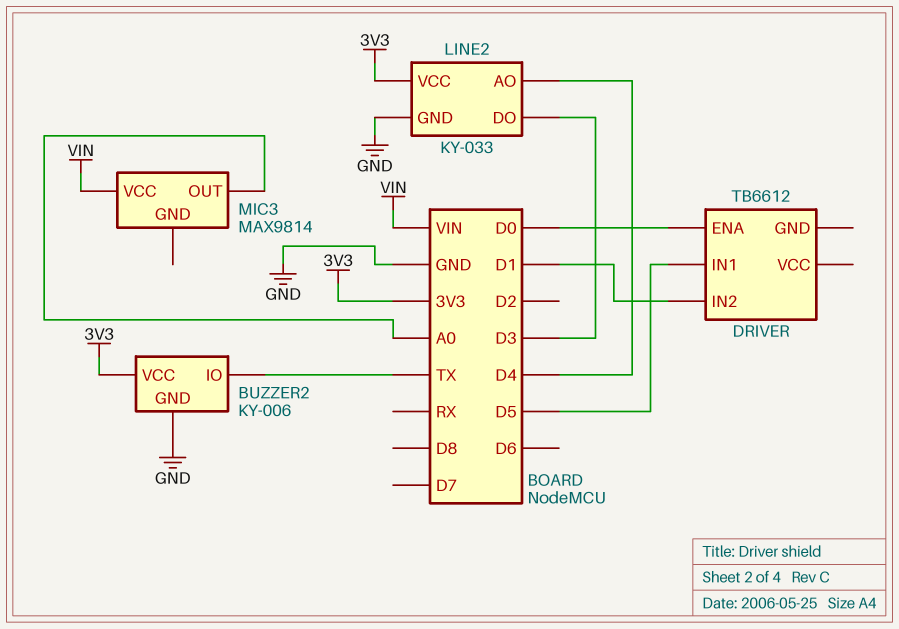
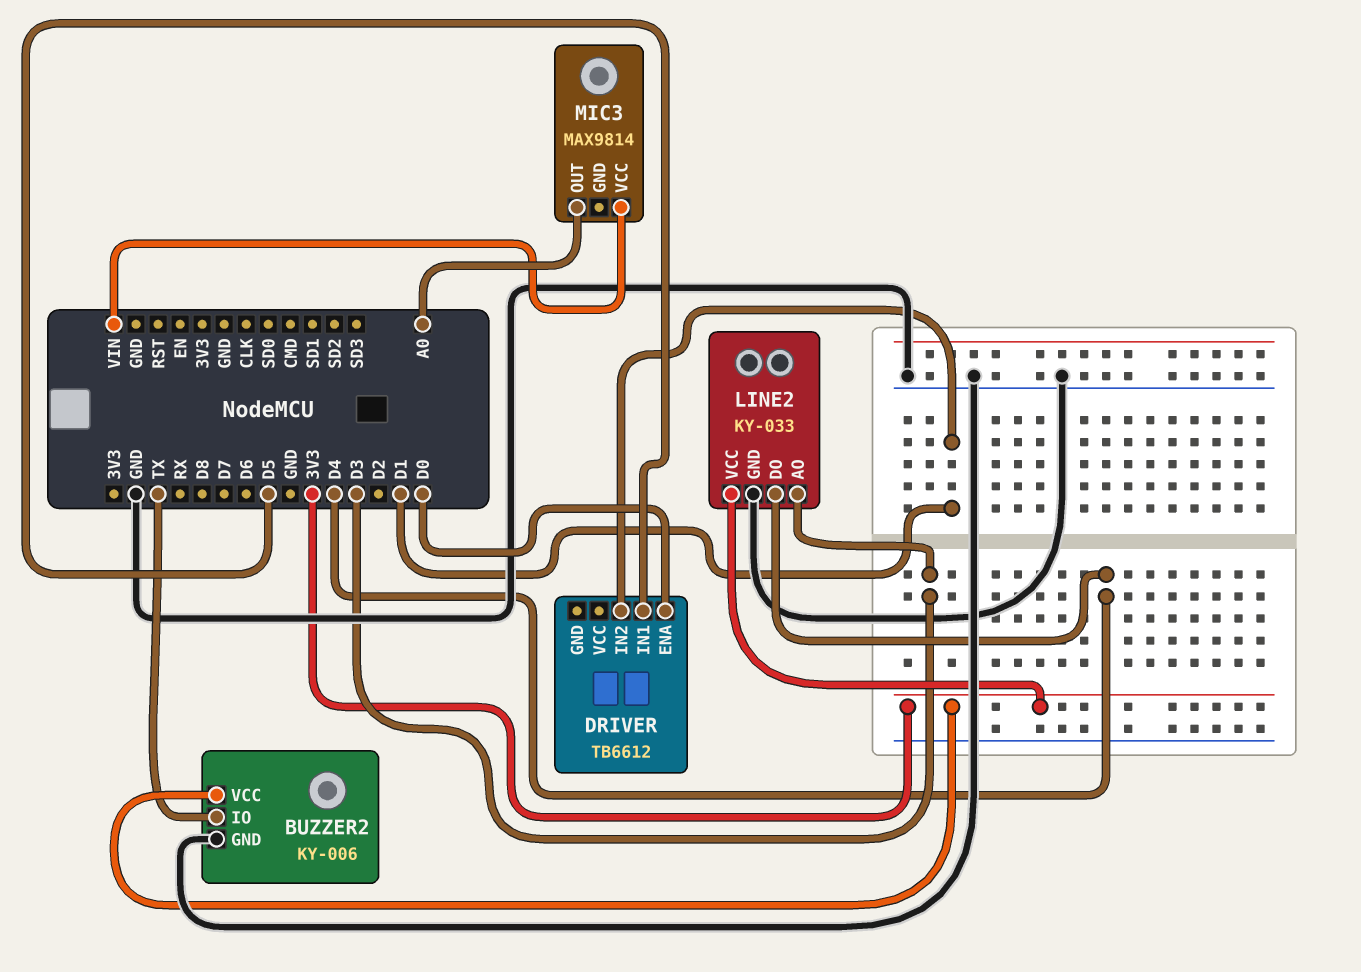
LINE2 pin AO: D4 -> D3
LINE2 pin DO: D3 -> D4

